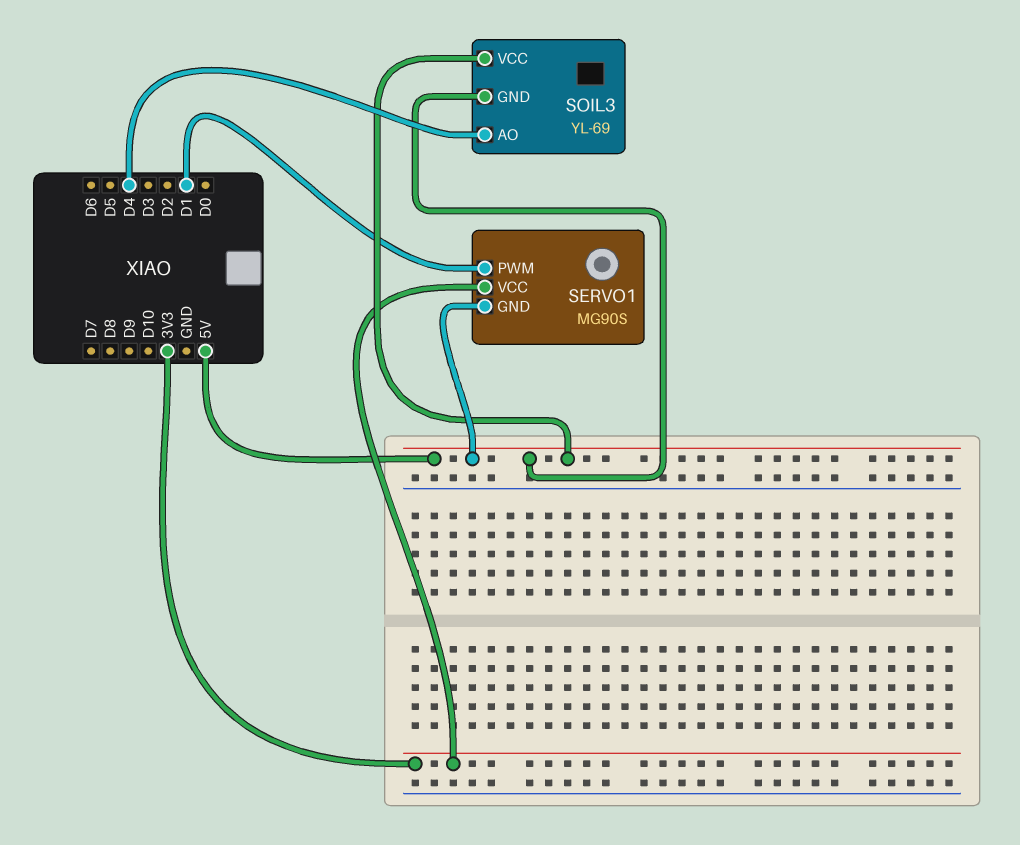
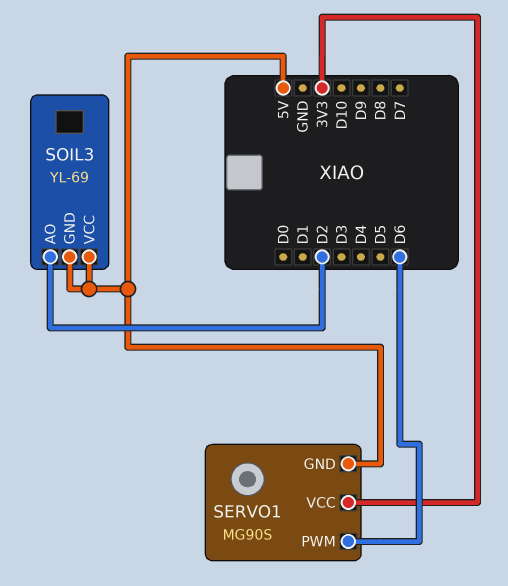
SERVO1 pin PWM: D1 -> D6
SOIL3 pin AO: D4 -> D2

